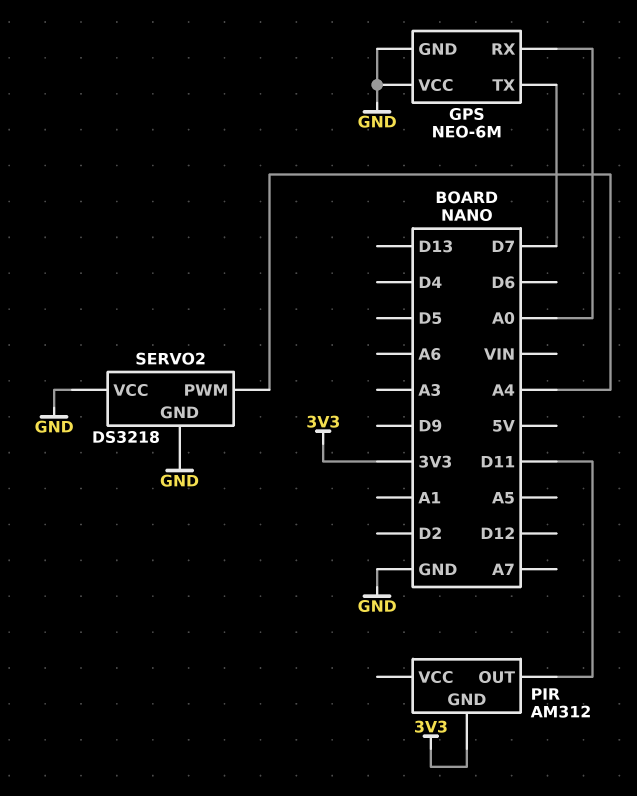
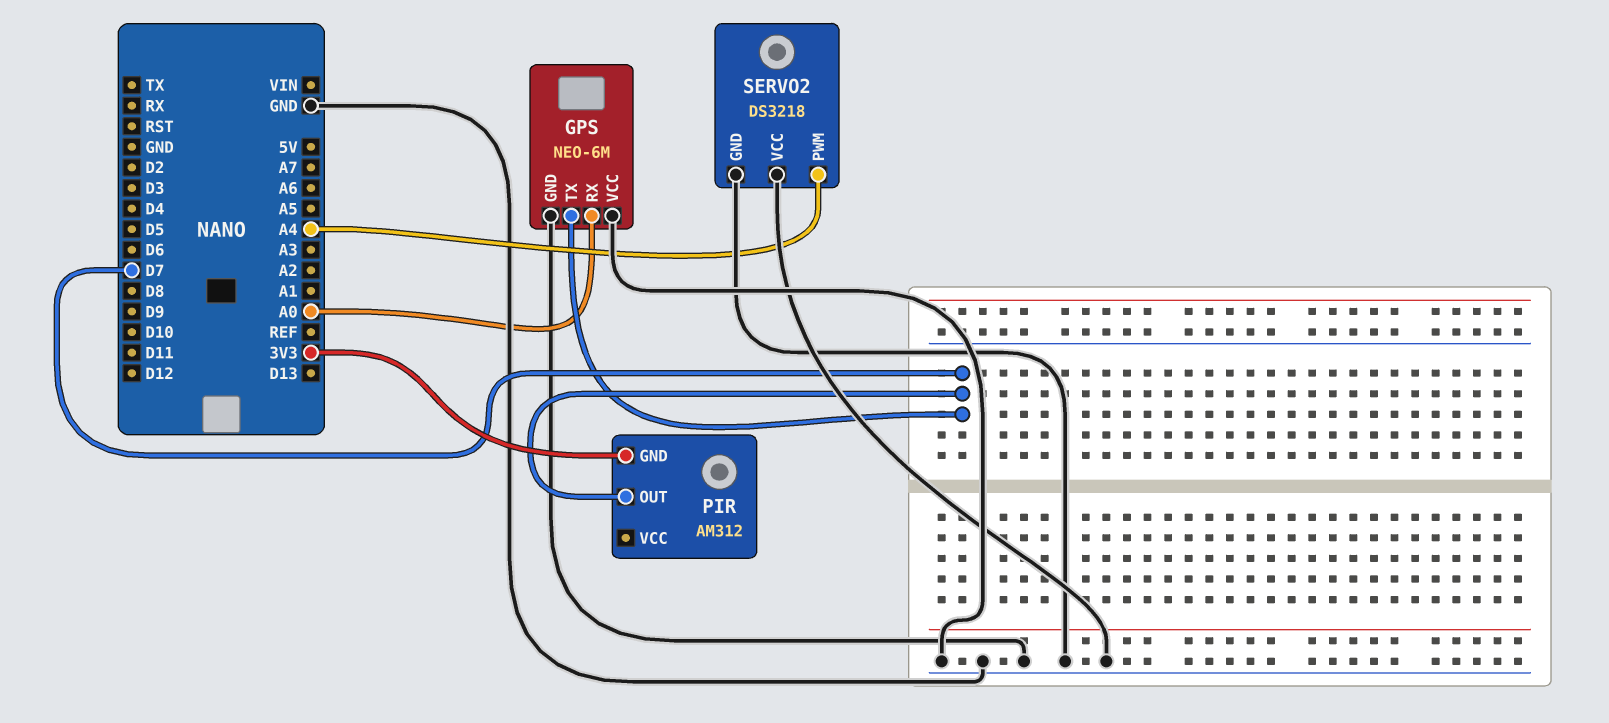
PIR pin OUT: D11 -> D7

